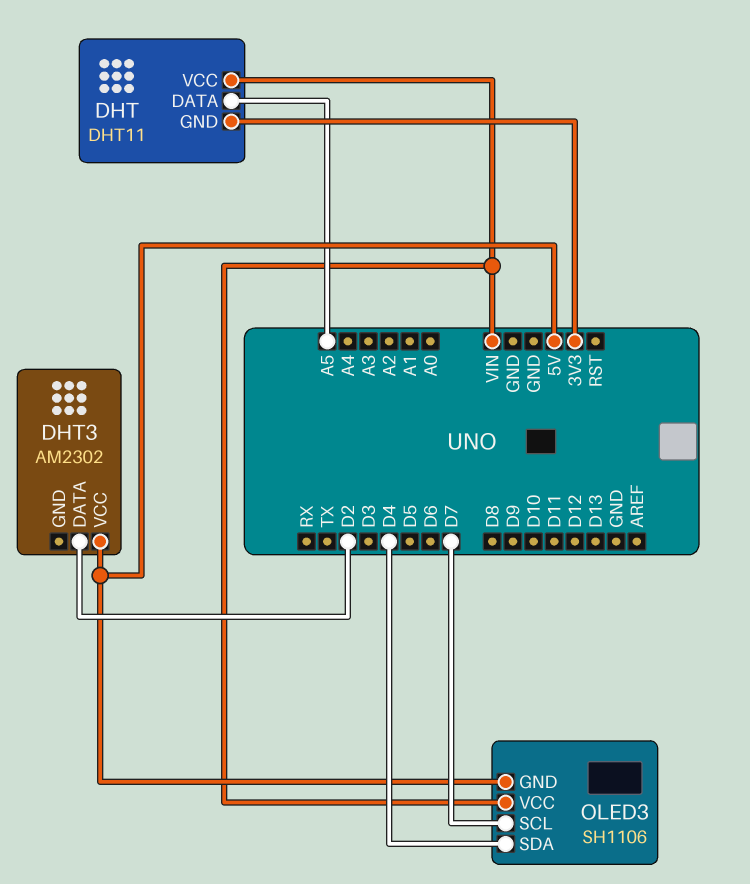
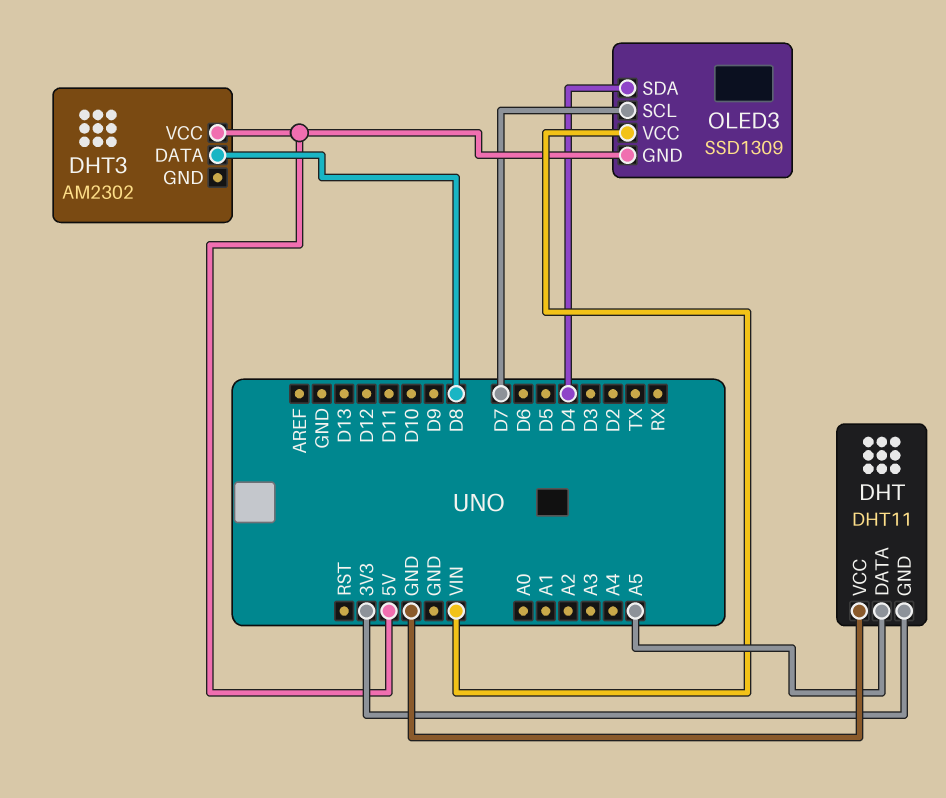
DHT pin VCC: VIN -> GND
DHT3 pin DATA: D2 -> D8
OLED3: SH1106 -> SSD1309

